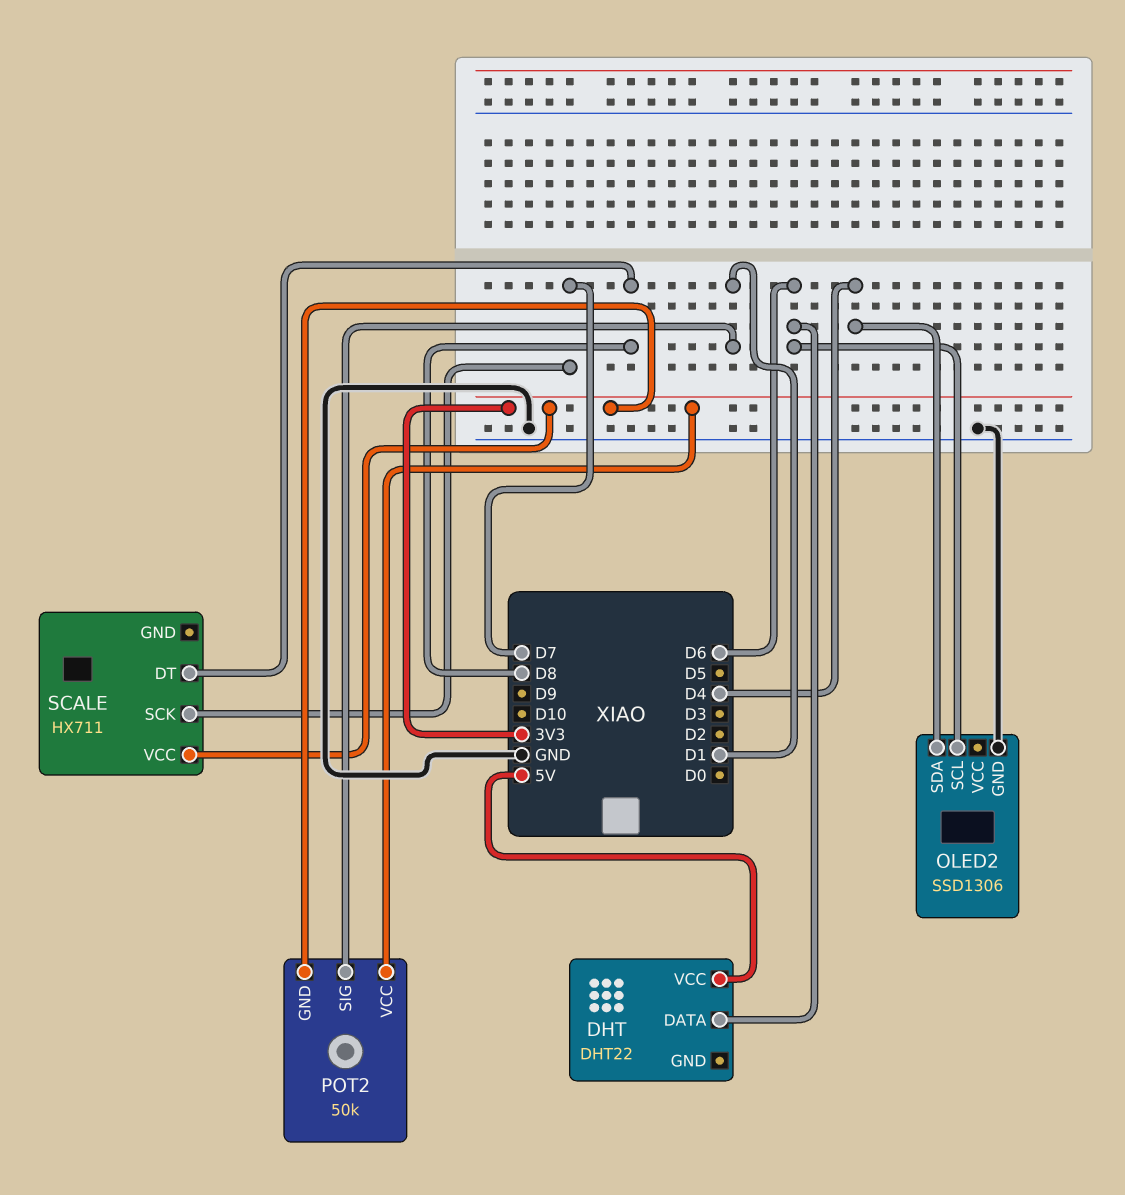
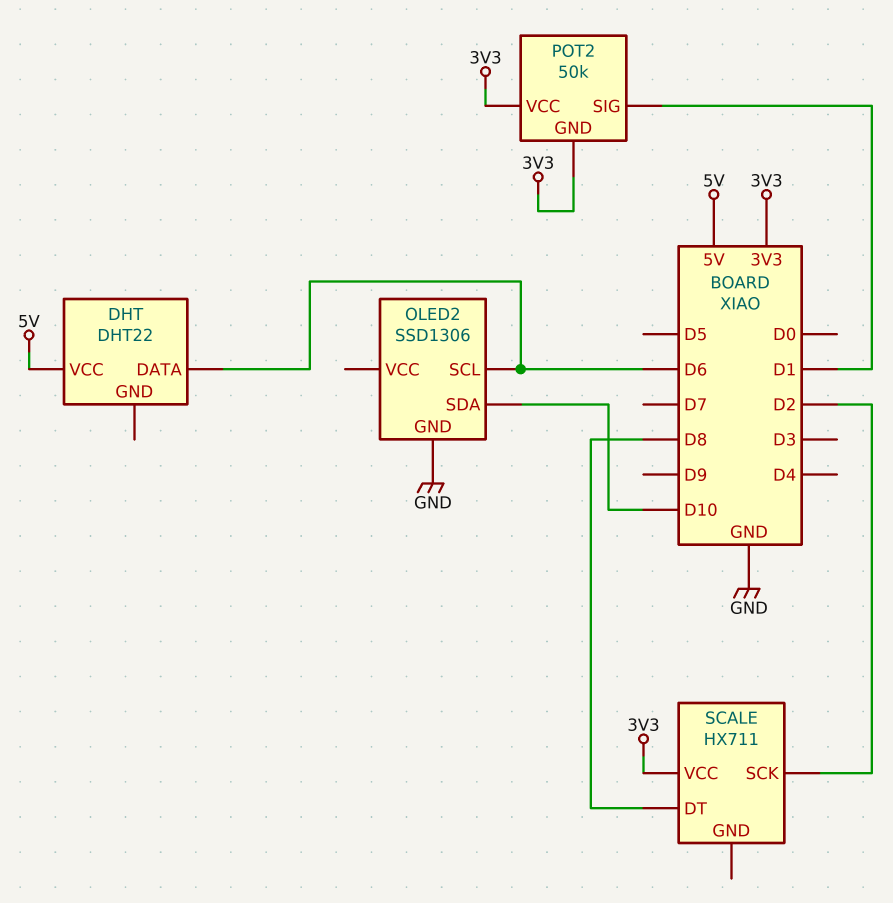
OLED2 pin SDA: D4 -> D10
SCALE pin SCK: D7 -> D2

